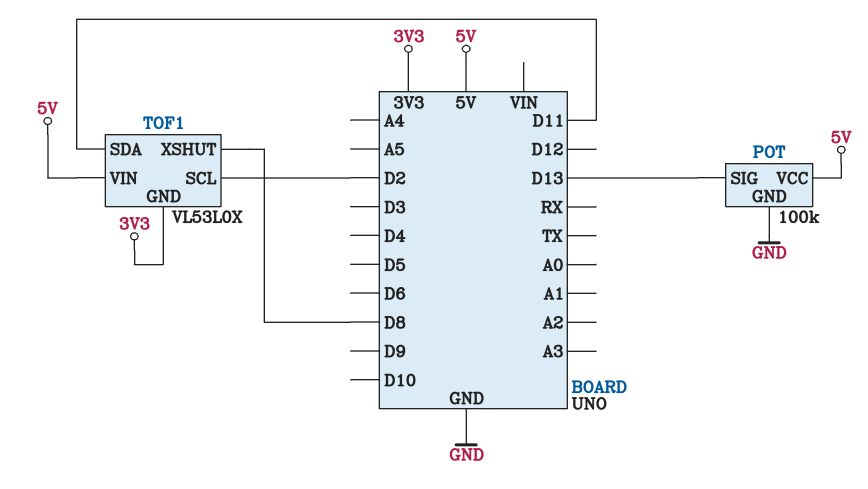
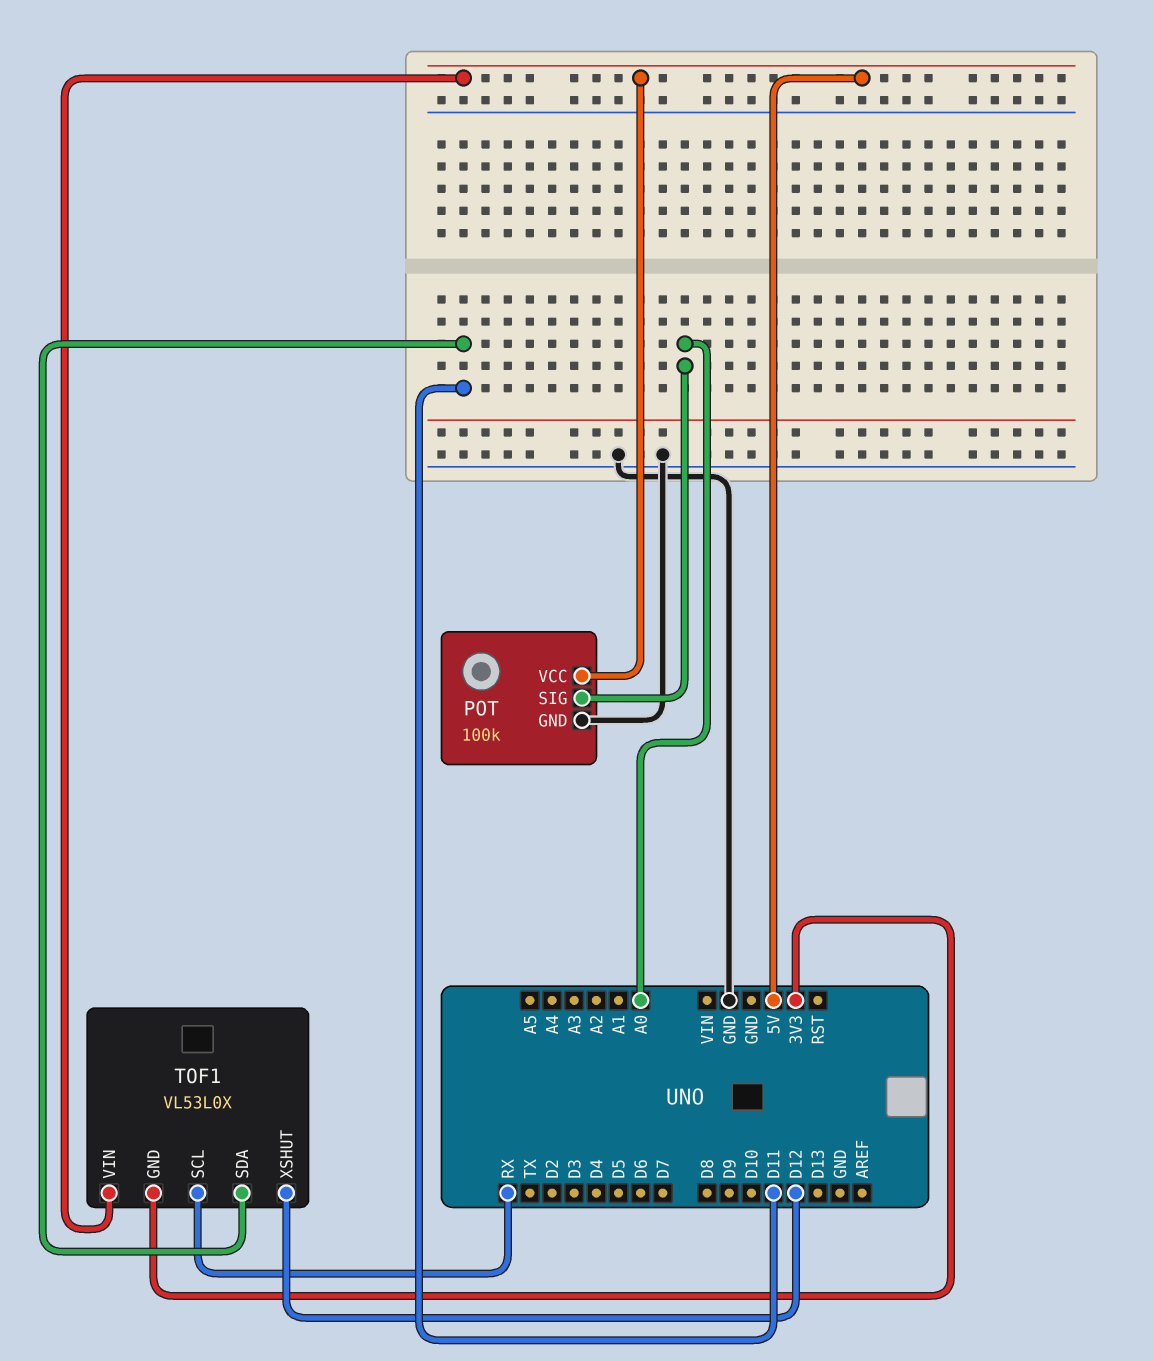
POT pin SIG: D13 -> A0
TOF1 pin SCL: D2 -> RX
TOF1 pin XSHUT: D8 -> D12

